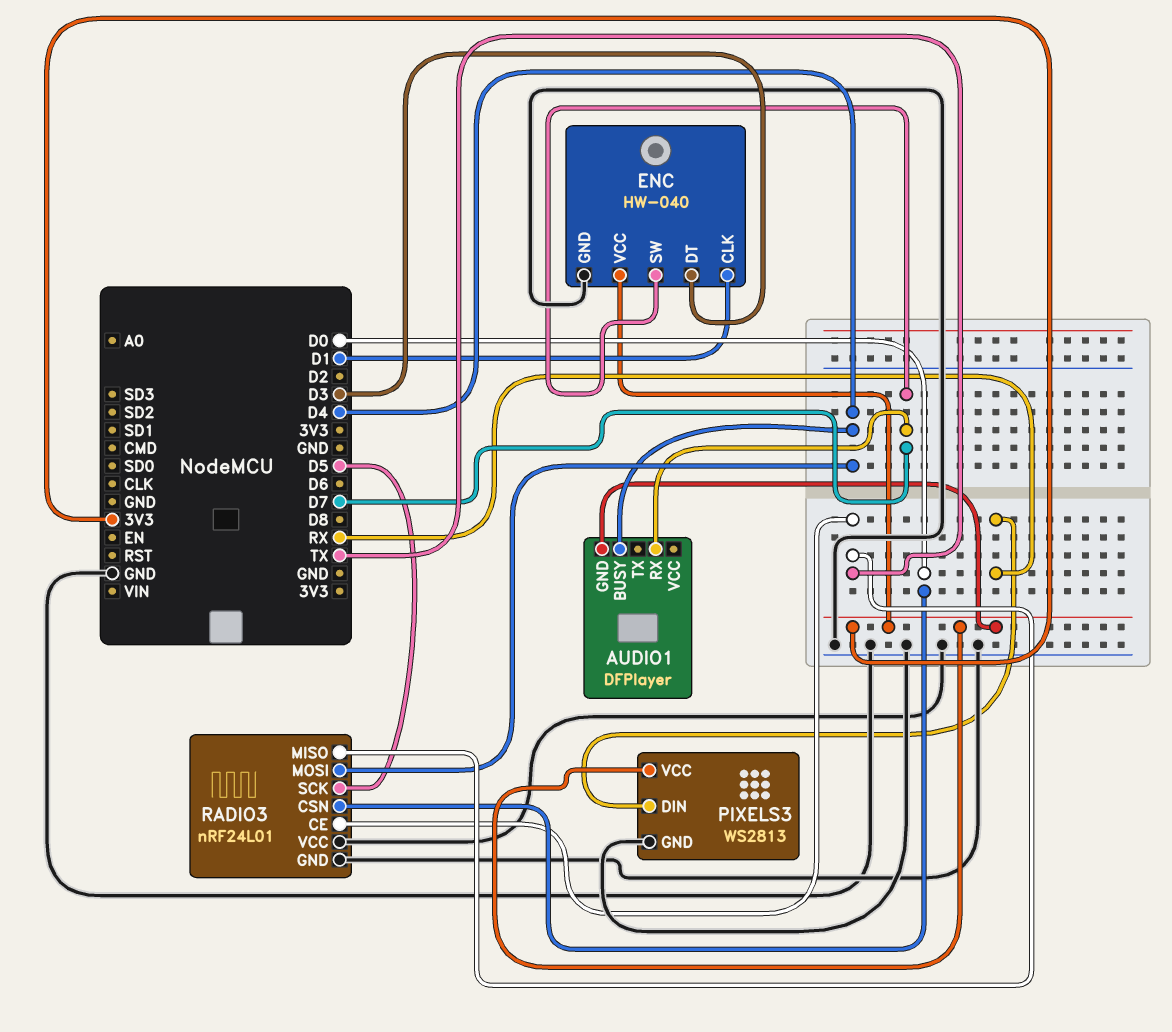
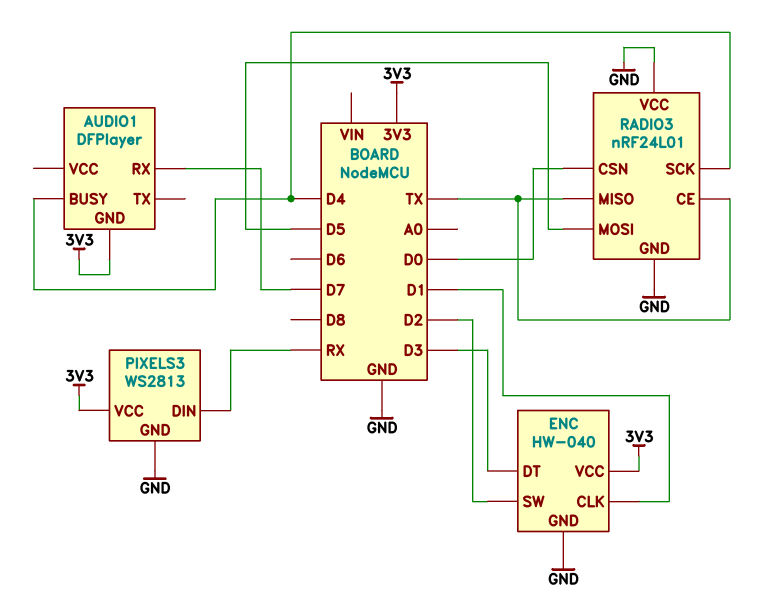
ENC pin SW: D7 -> D2
RADIO3 pin MOSI: D4 -> D5
RADIO3 pin SCK: D5 -> D4

